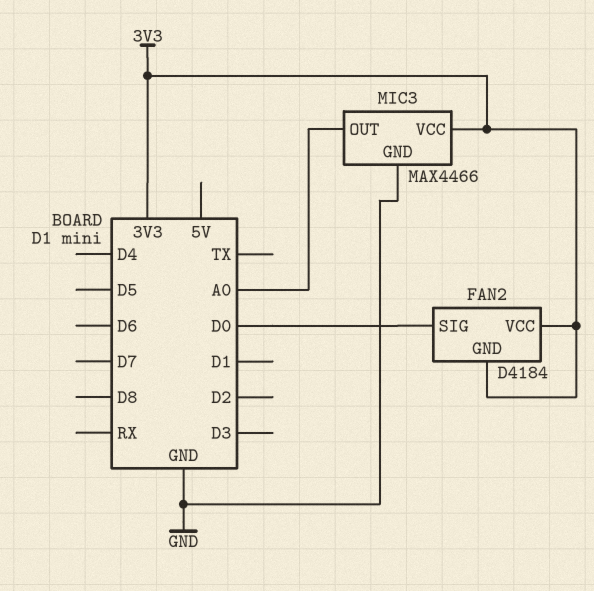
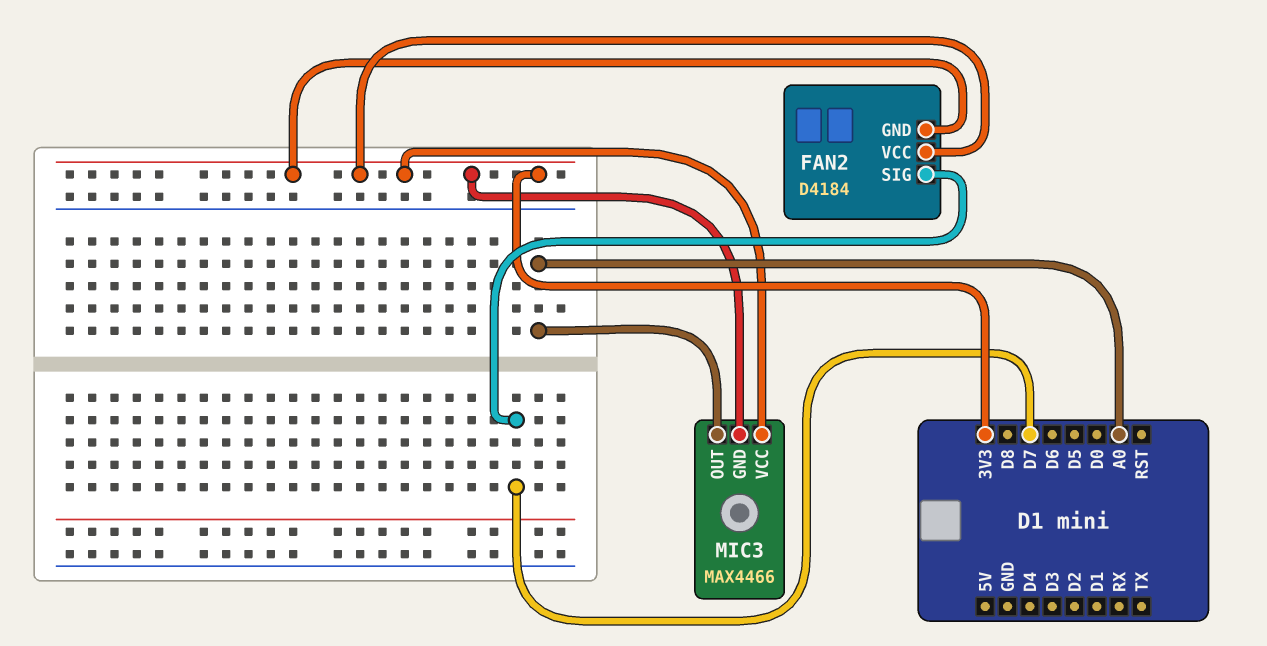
FAN2 pin SIG: D0 -> D7
MIC3 pin GND: GND -> 3V3

